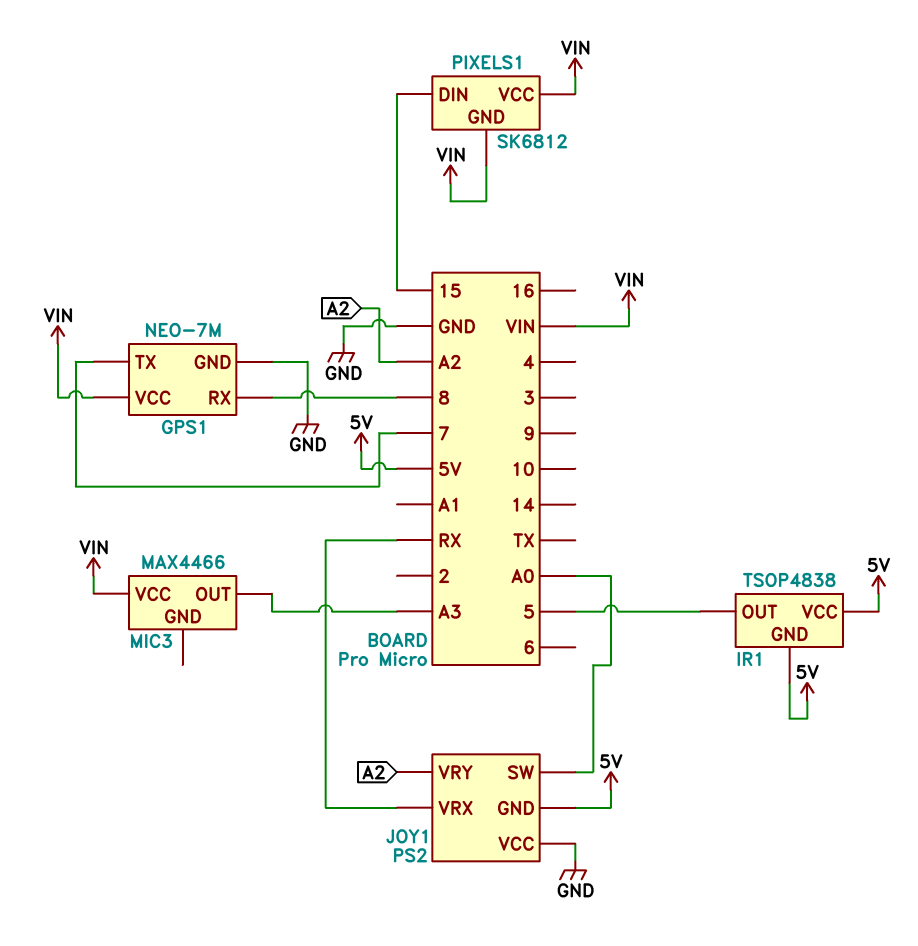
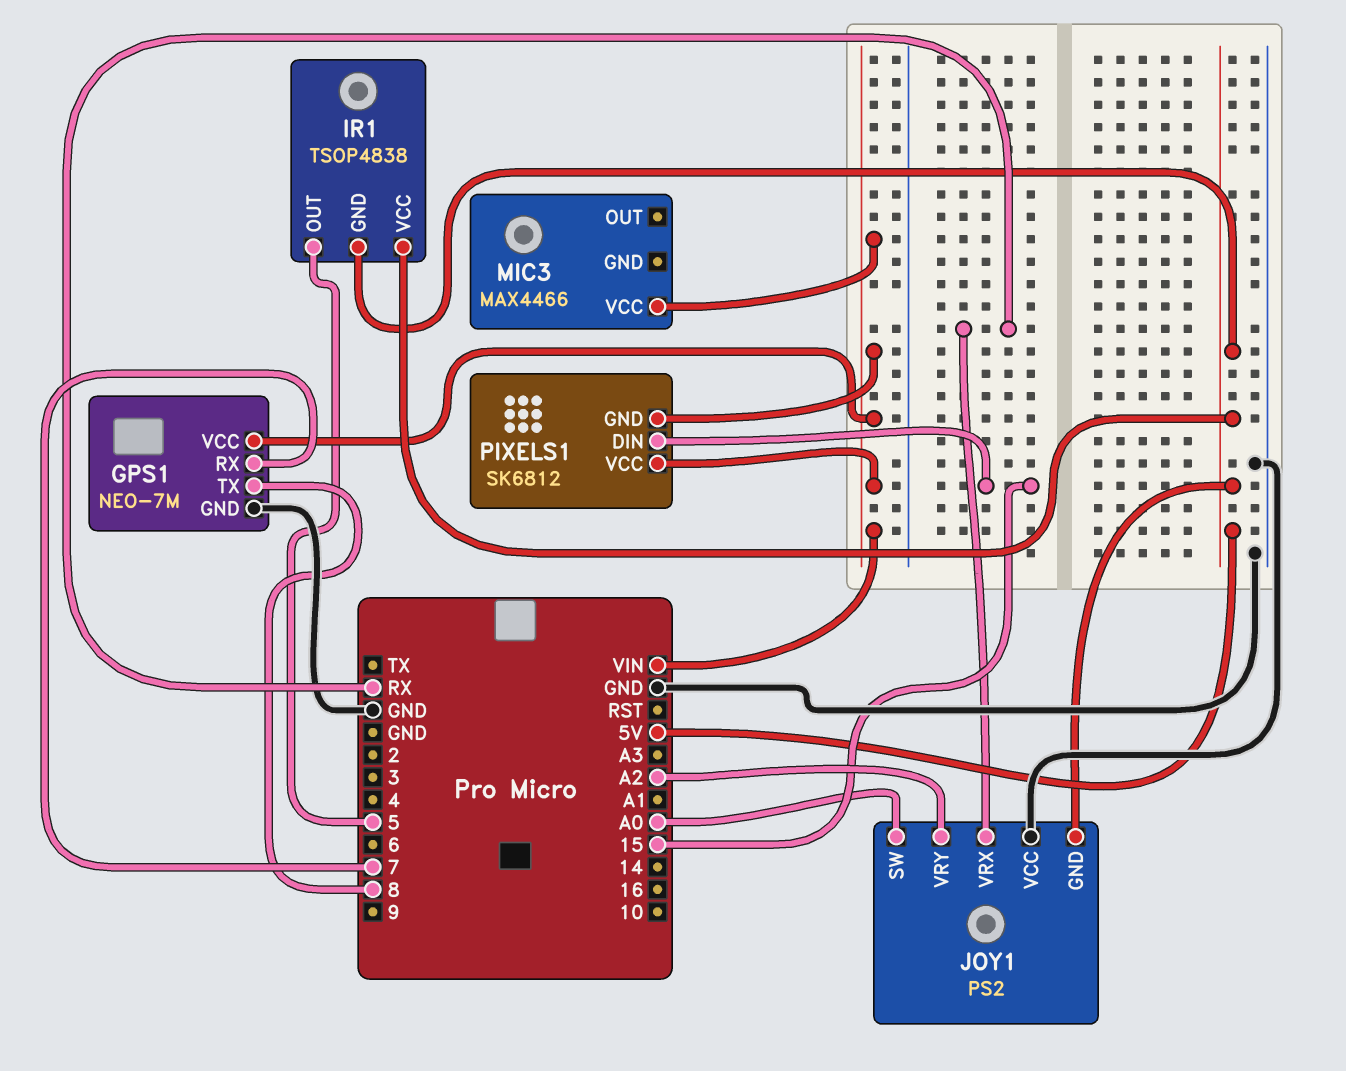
GPS1 pin RX: 8 -> 7
GPS1 pin TX: 7 -> 8
MIC3 pin OUT: A3 -> none

